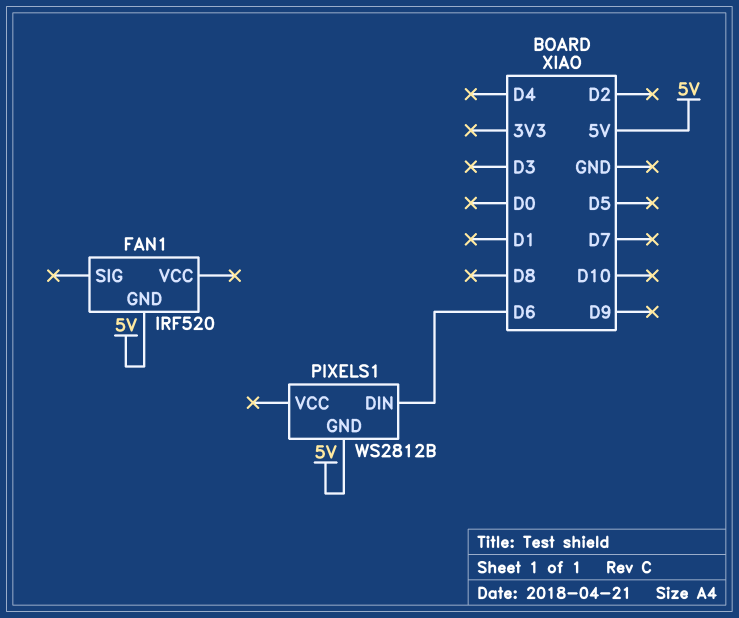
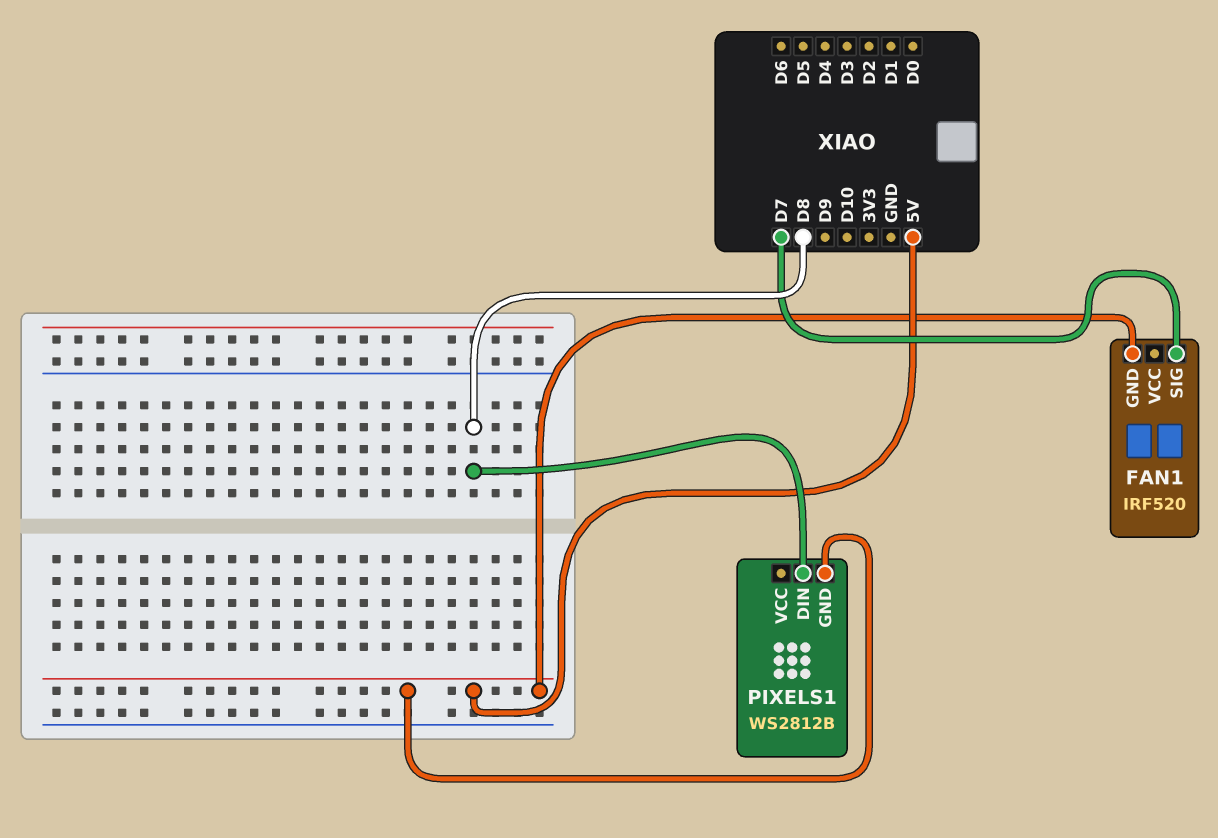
FAN1 pin SIG: none -> D7
PIXELS1 pin DIN: D6 -> D8

